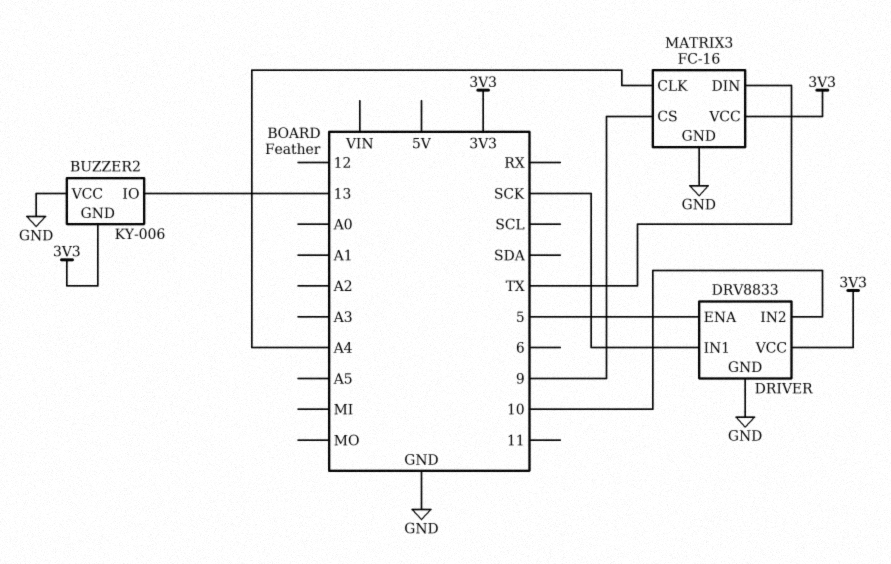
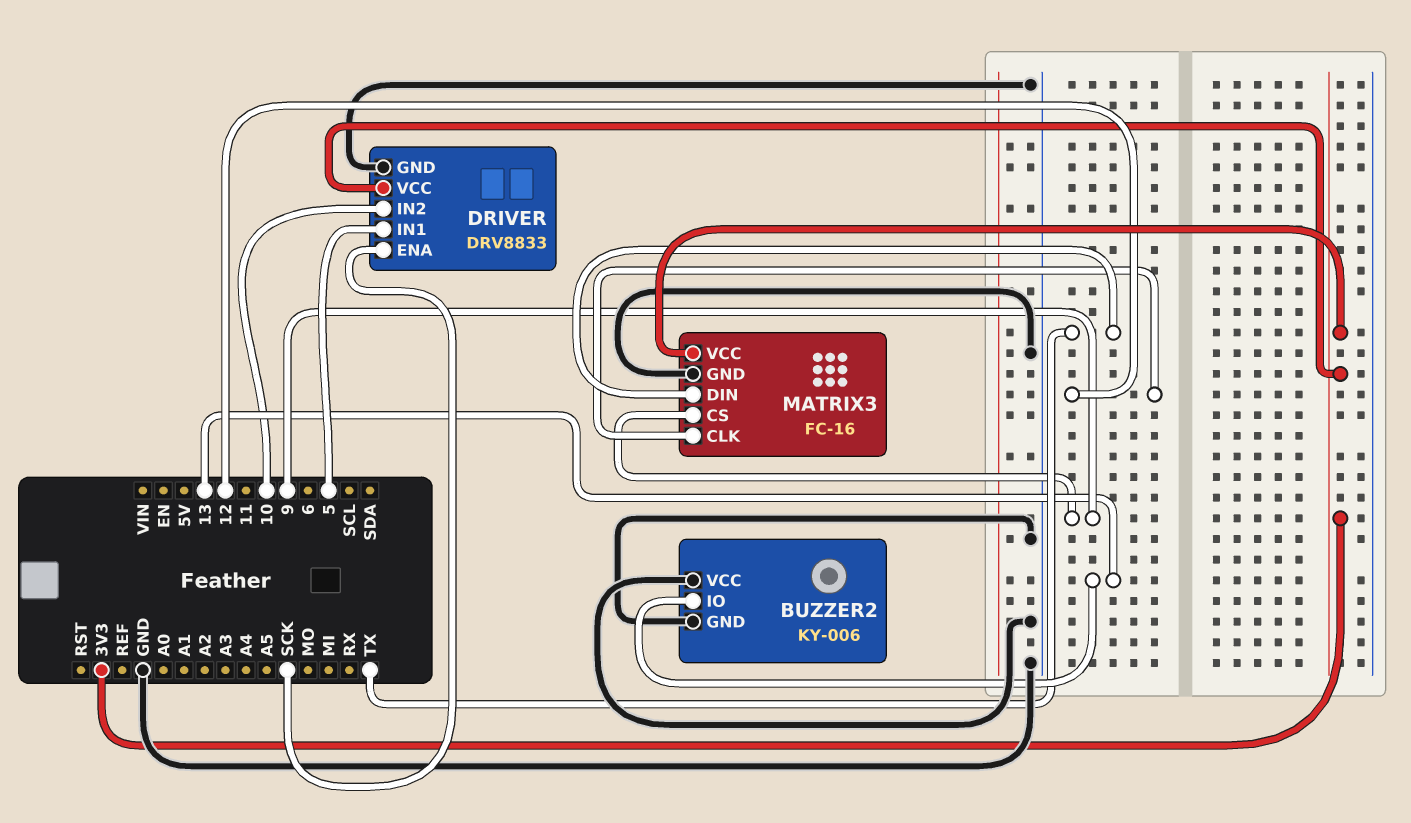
BUZZER2 pin GND: 3V3 -> GND
DRIVER pin ENA: 5 -> SCK
DRIVER pin IN1: SCK -> 5
MATRIX3 pin CLK: A4 -> 12

